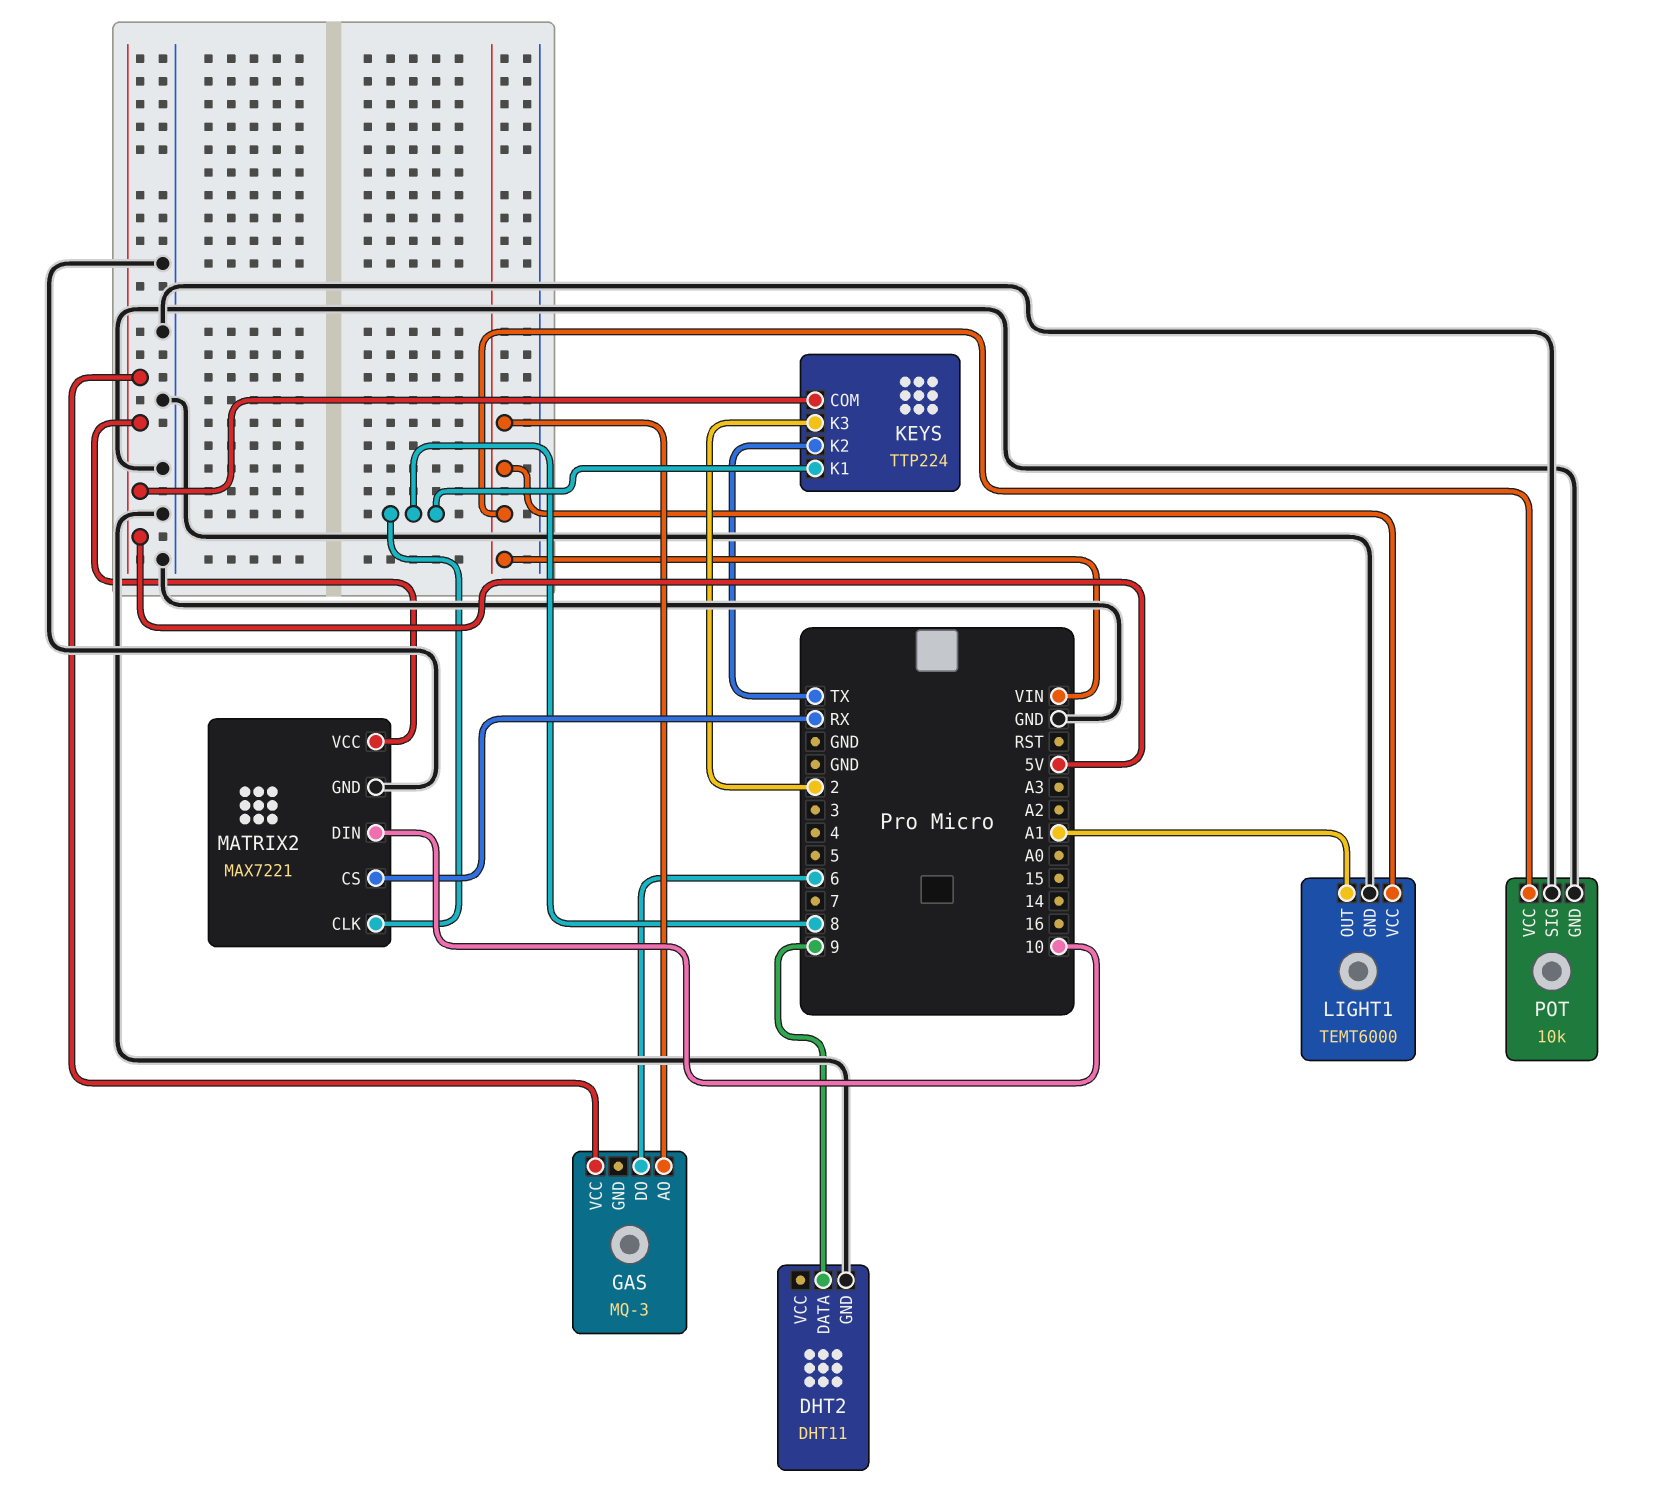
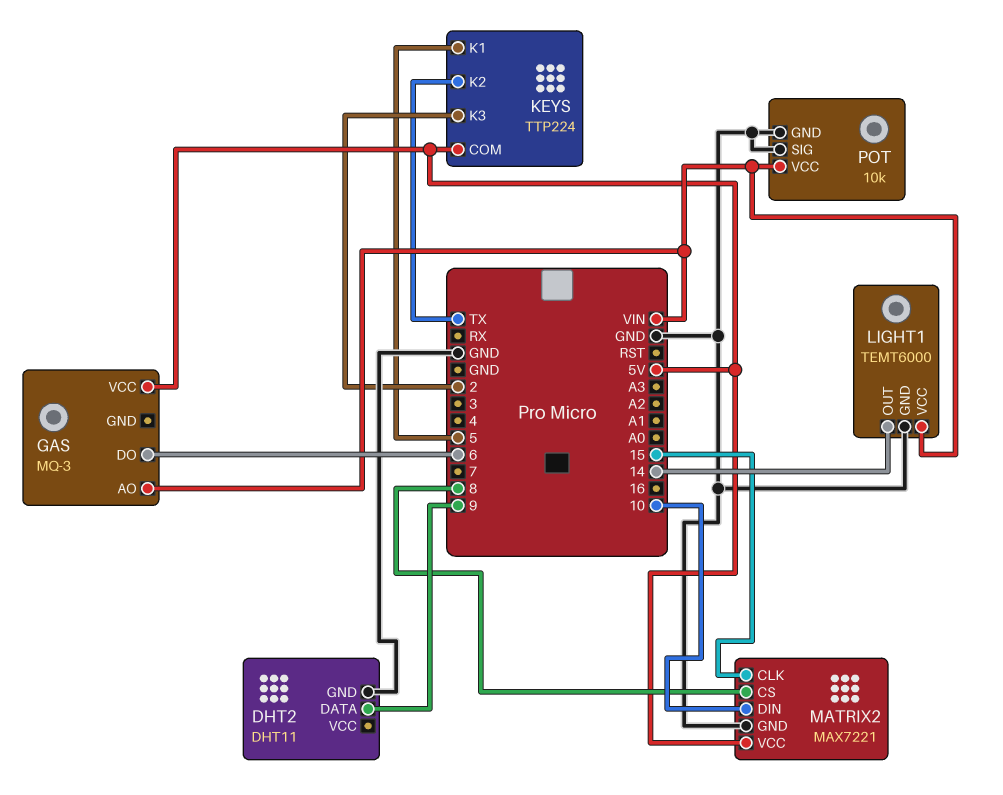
KEYS pin K1: 8 -> 5
LIGHT1 pin OUT: A1 -> 14
MATRIX2 pin CLK: 8 -> 15
MATRIX2 pin CS: RX -> 8

